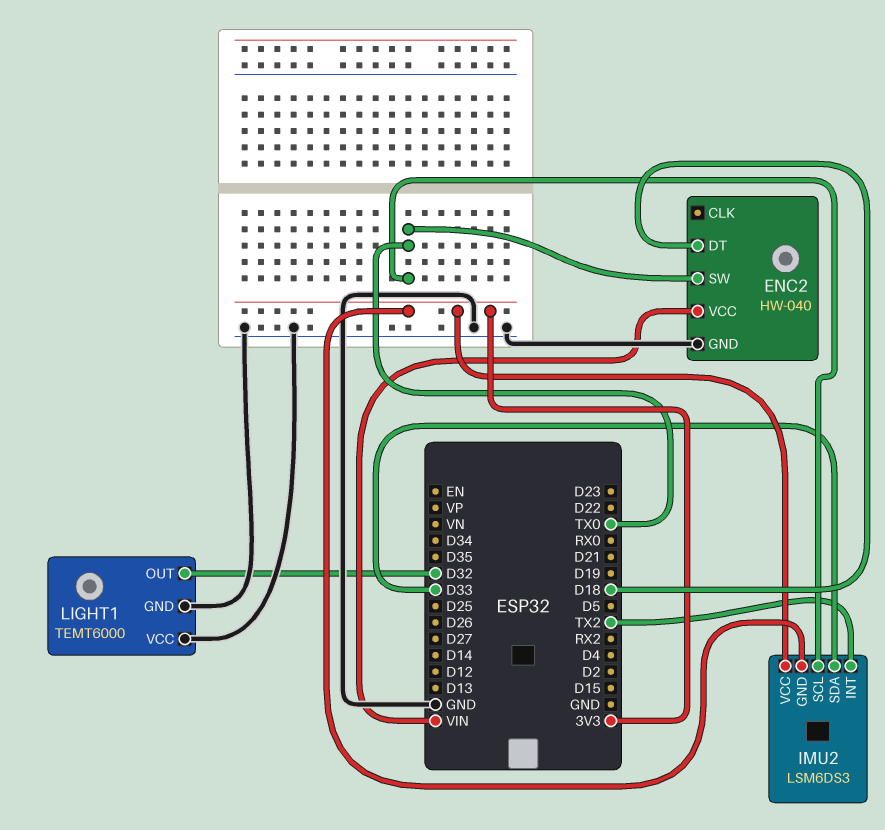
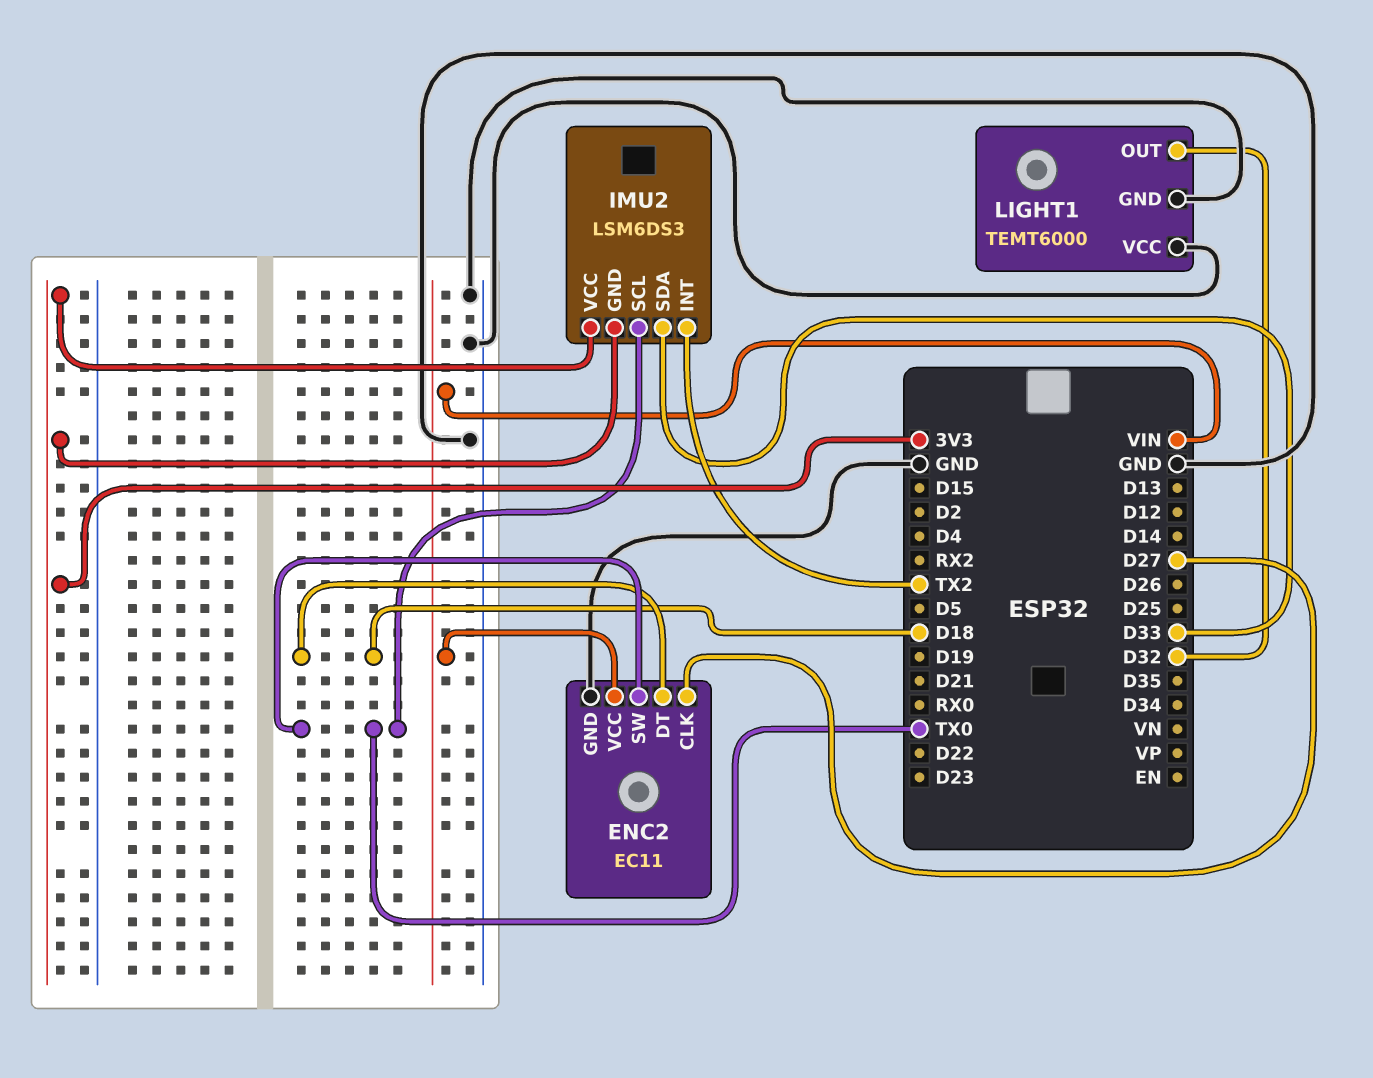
ENC2: HW-040 -> EC11
ENC2 pin CLK: none -> D27

